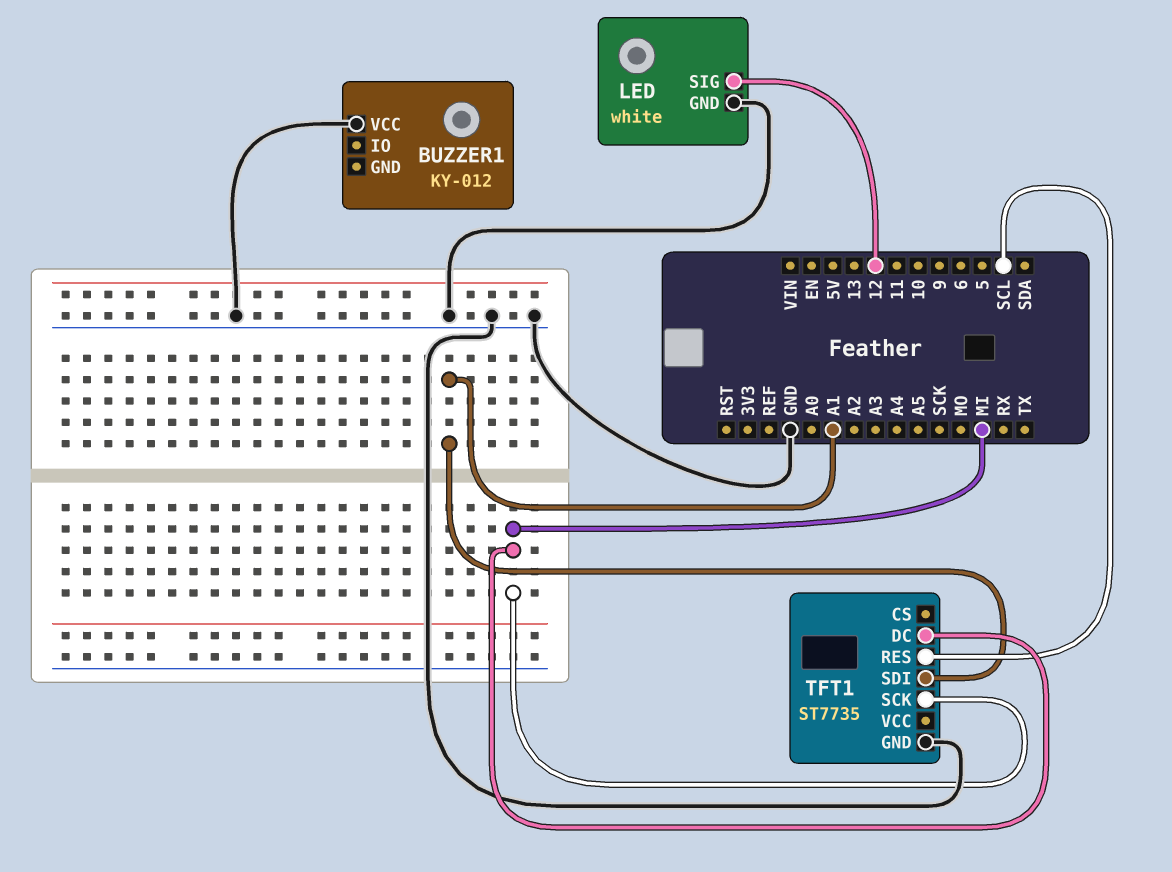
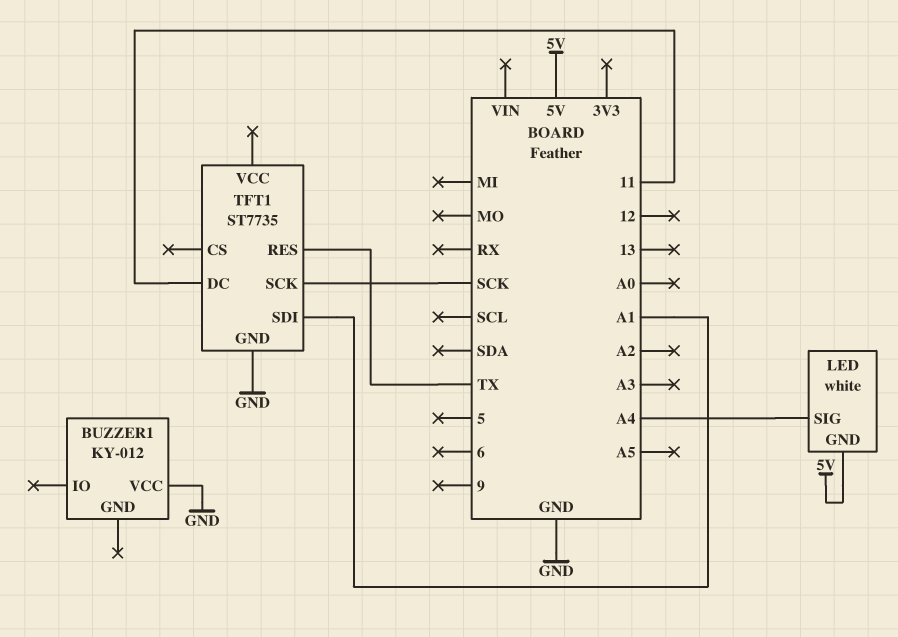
LED pin GND: GND -> 5V
LED pin SIG: 12 -> A4
TFT1 pin DC: MI -> 11
TFT1 pin RES: SCL -> TX
TFT1 pin SCK: MI -> SCK

